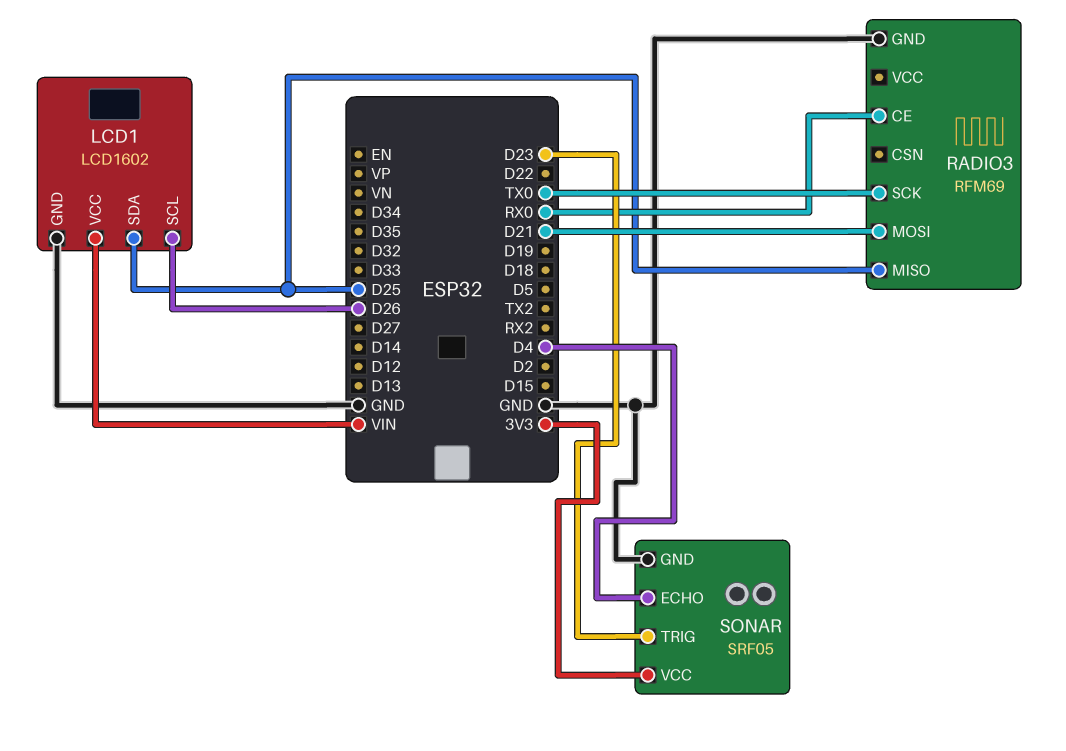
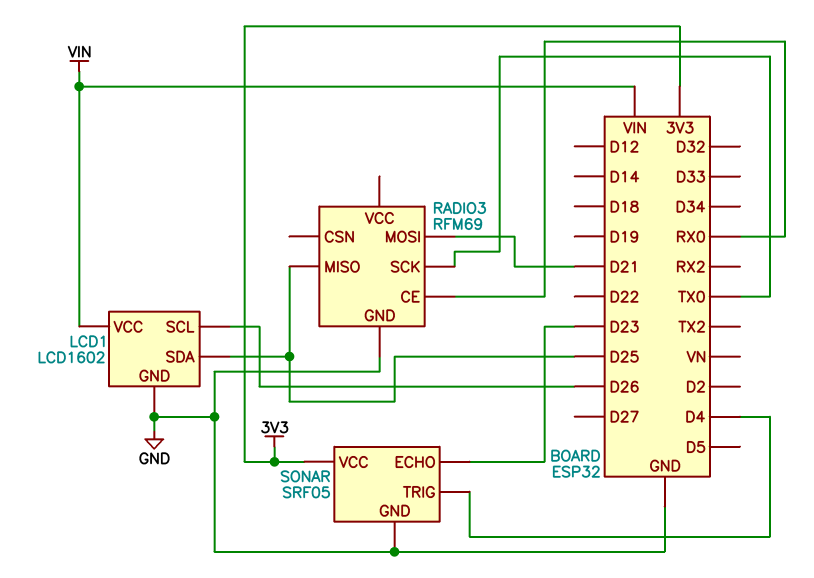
SONAR pin ECHO: D4 -> D23
SONAR pin TRIG: D23 -> D4

